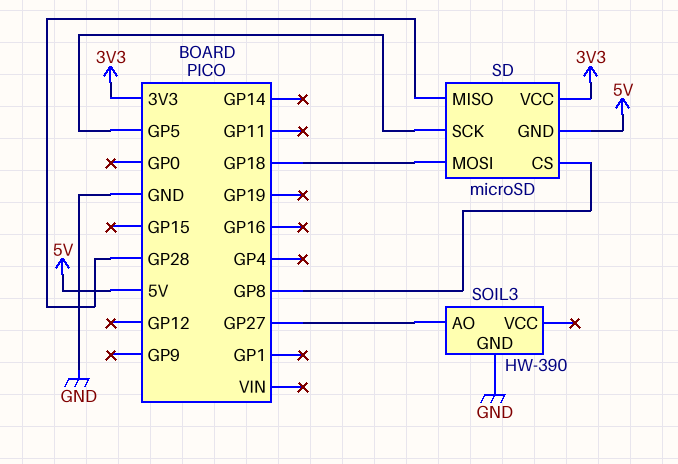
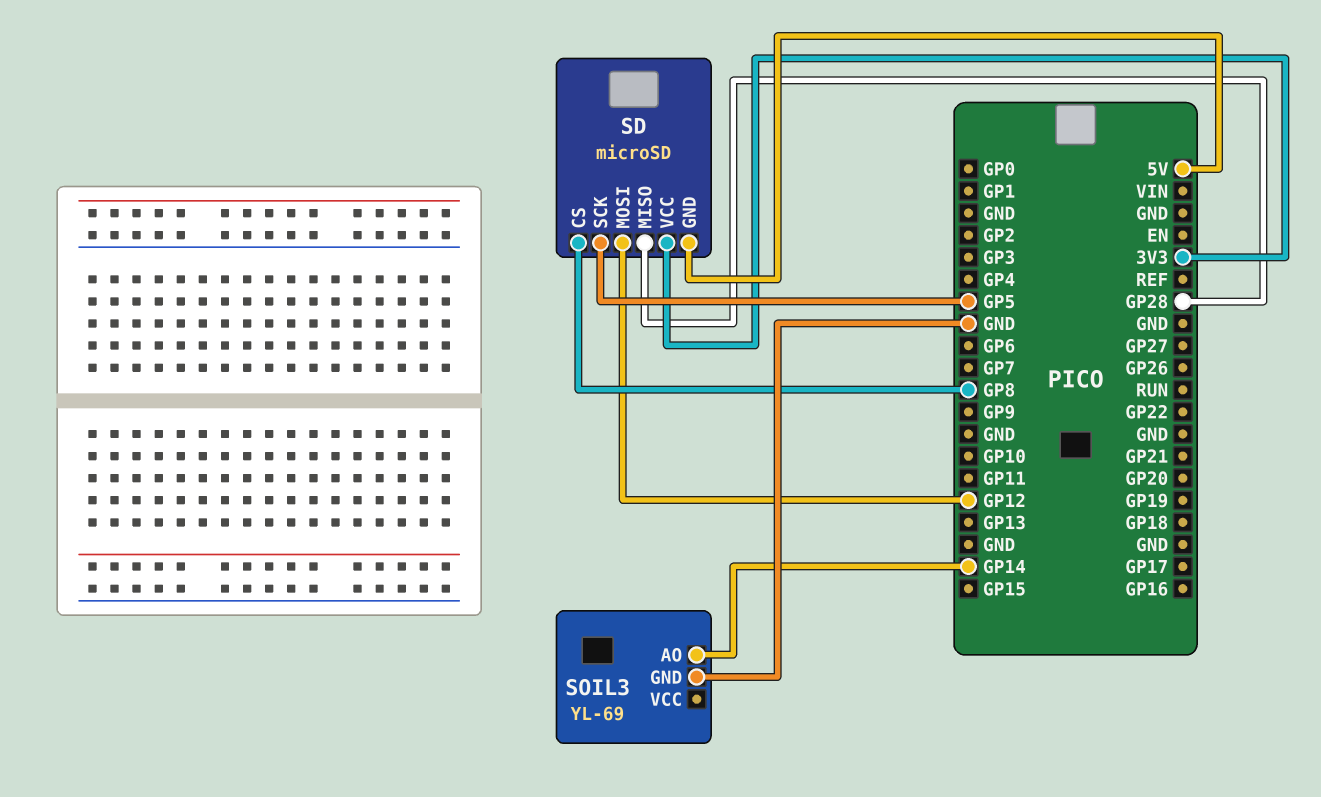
SD pin MOSI: GP18 -> GP12
SOIL3: HW-390 -> YL-69
SOIL3 pin AO: GP27 -> GP14

